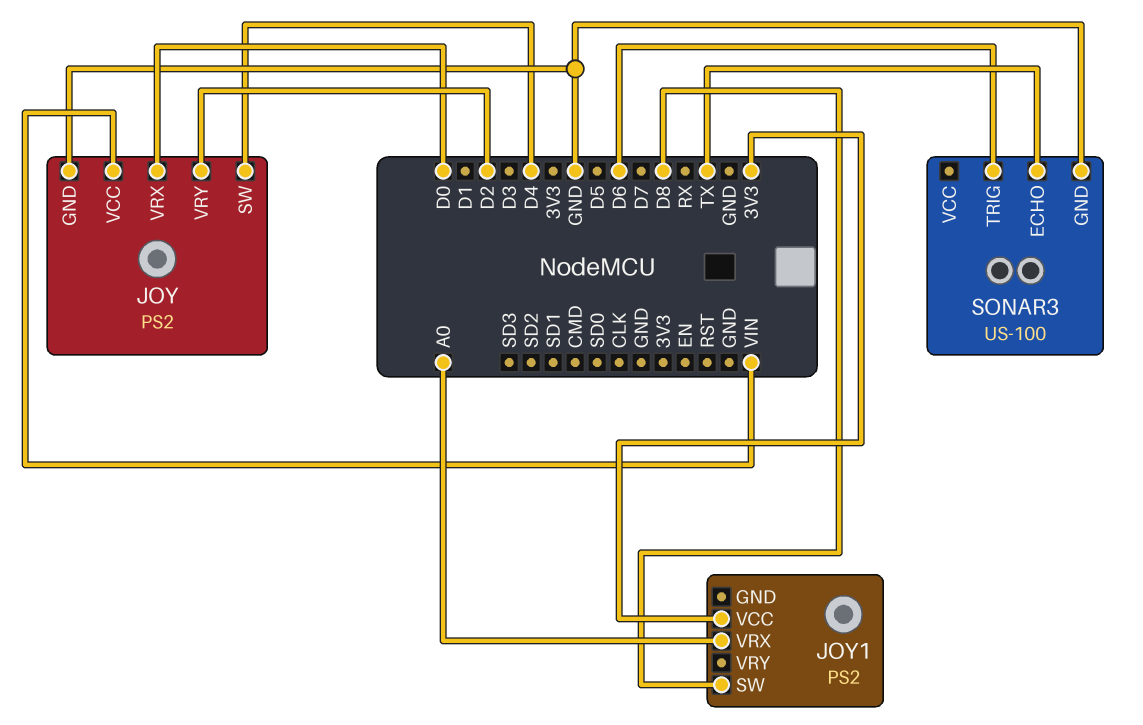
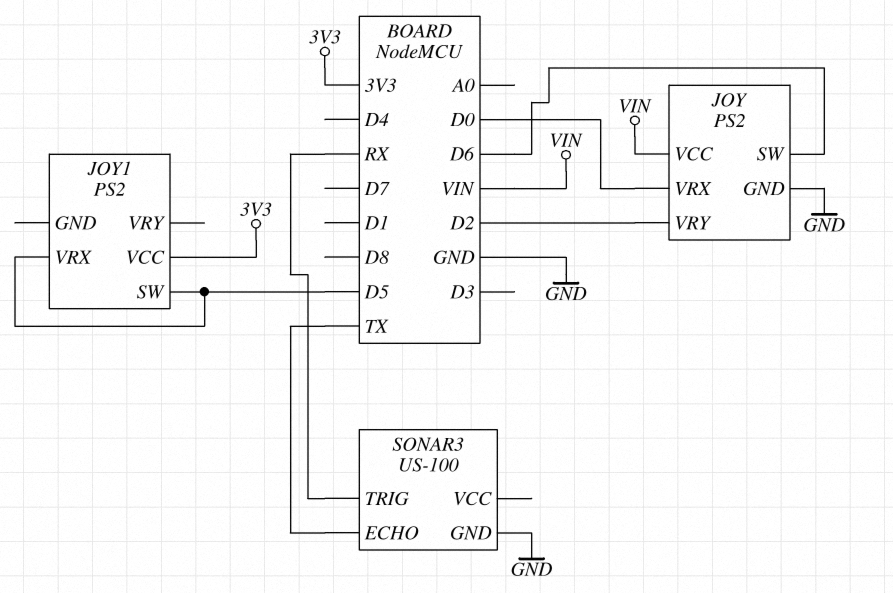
JOY pin SW: D4 -> D6
JOY1 pin SW: D8 -> D5
JOY1 pin VRX: A0 -> D5
SONAR3 pin TRIG: D6 -> RX

